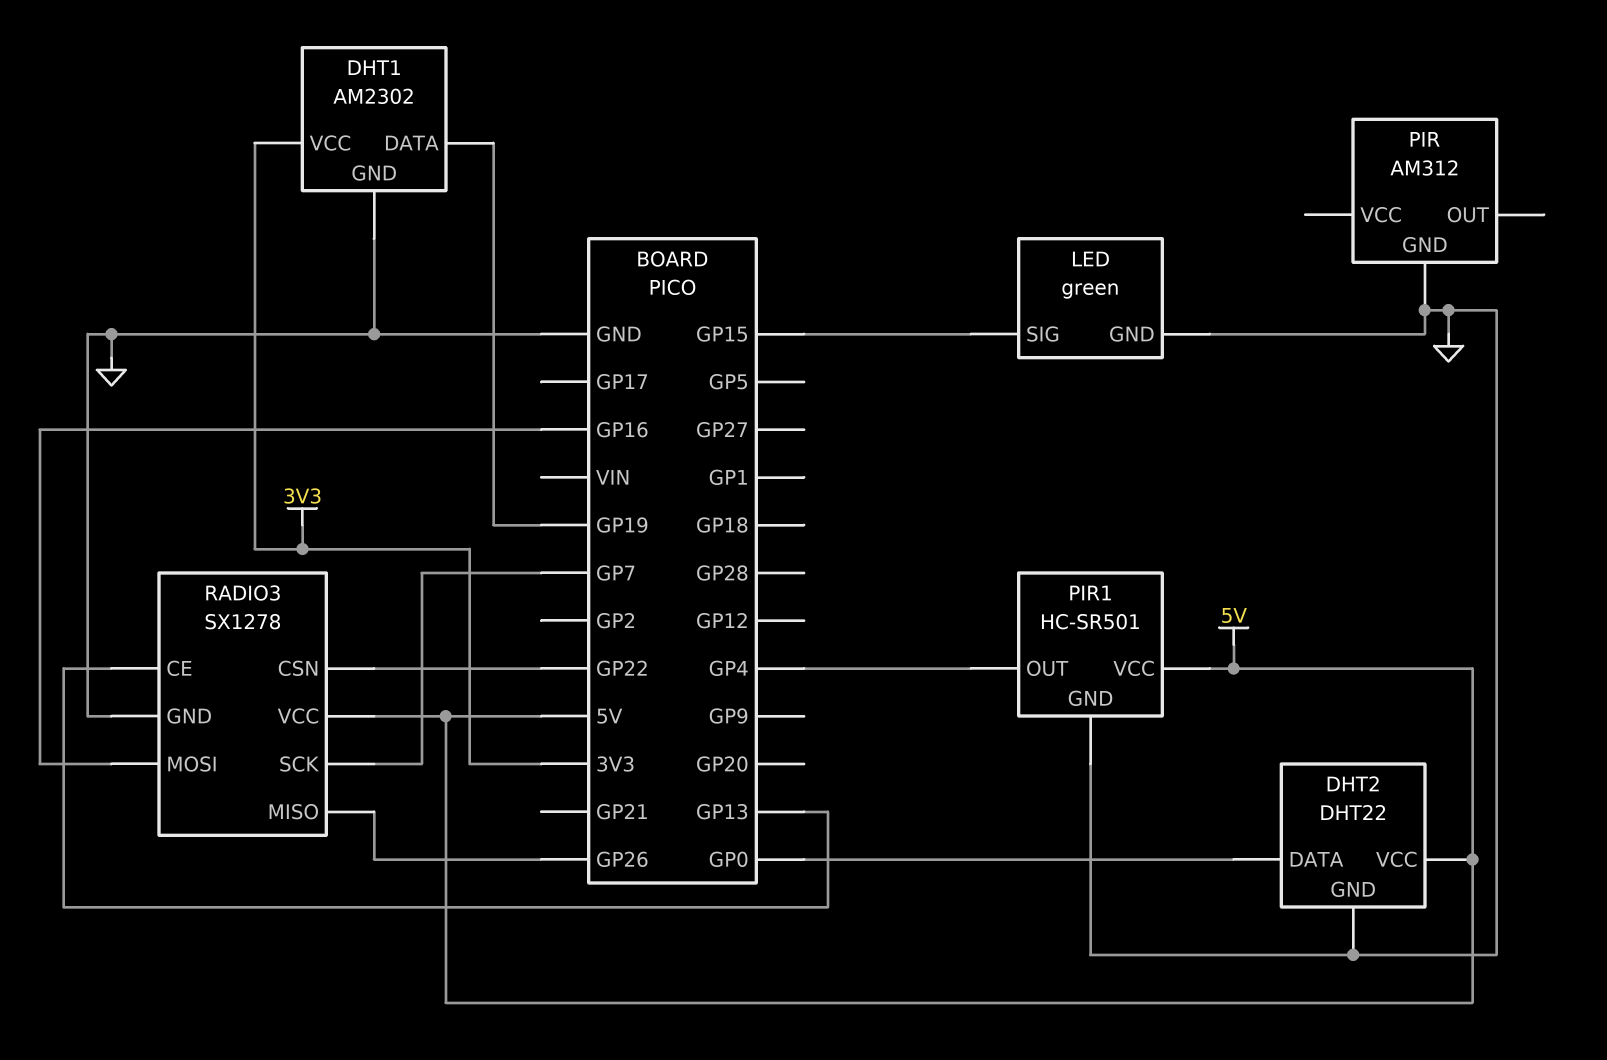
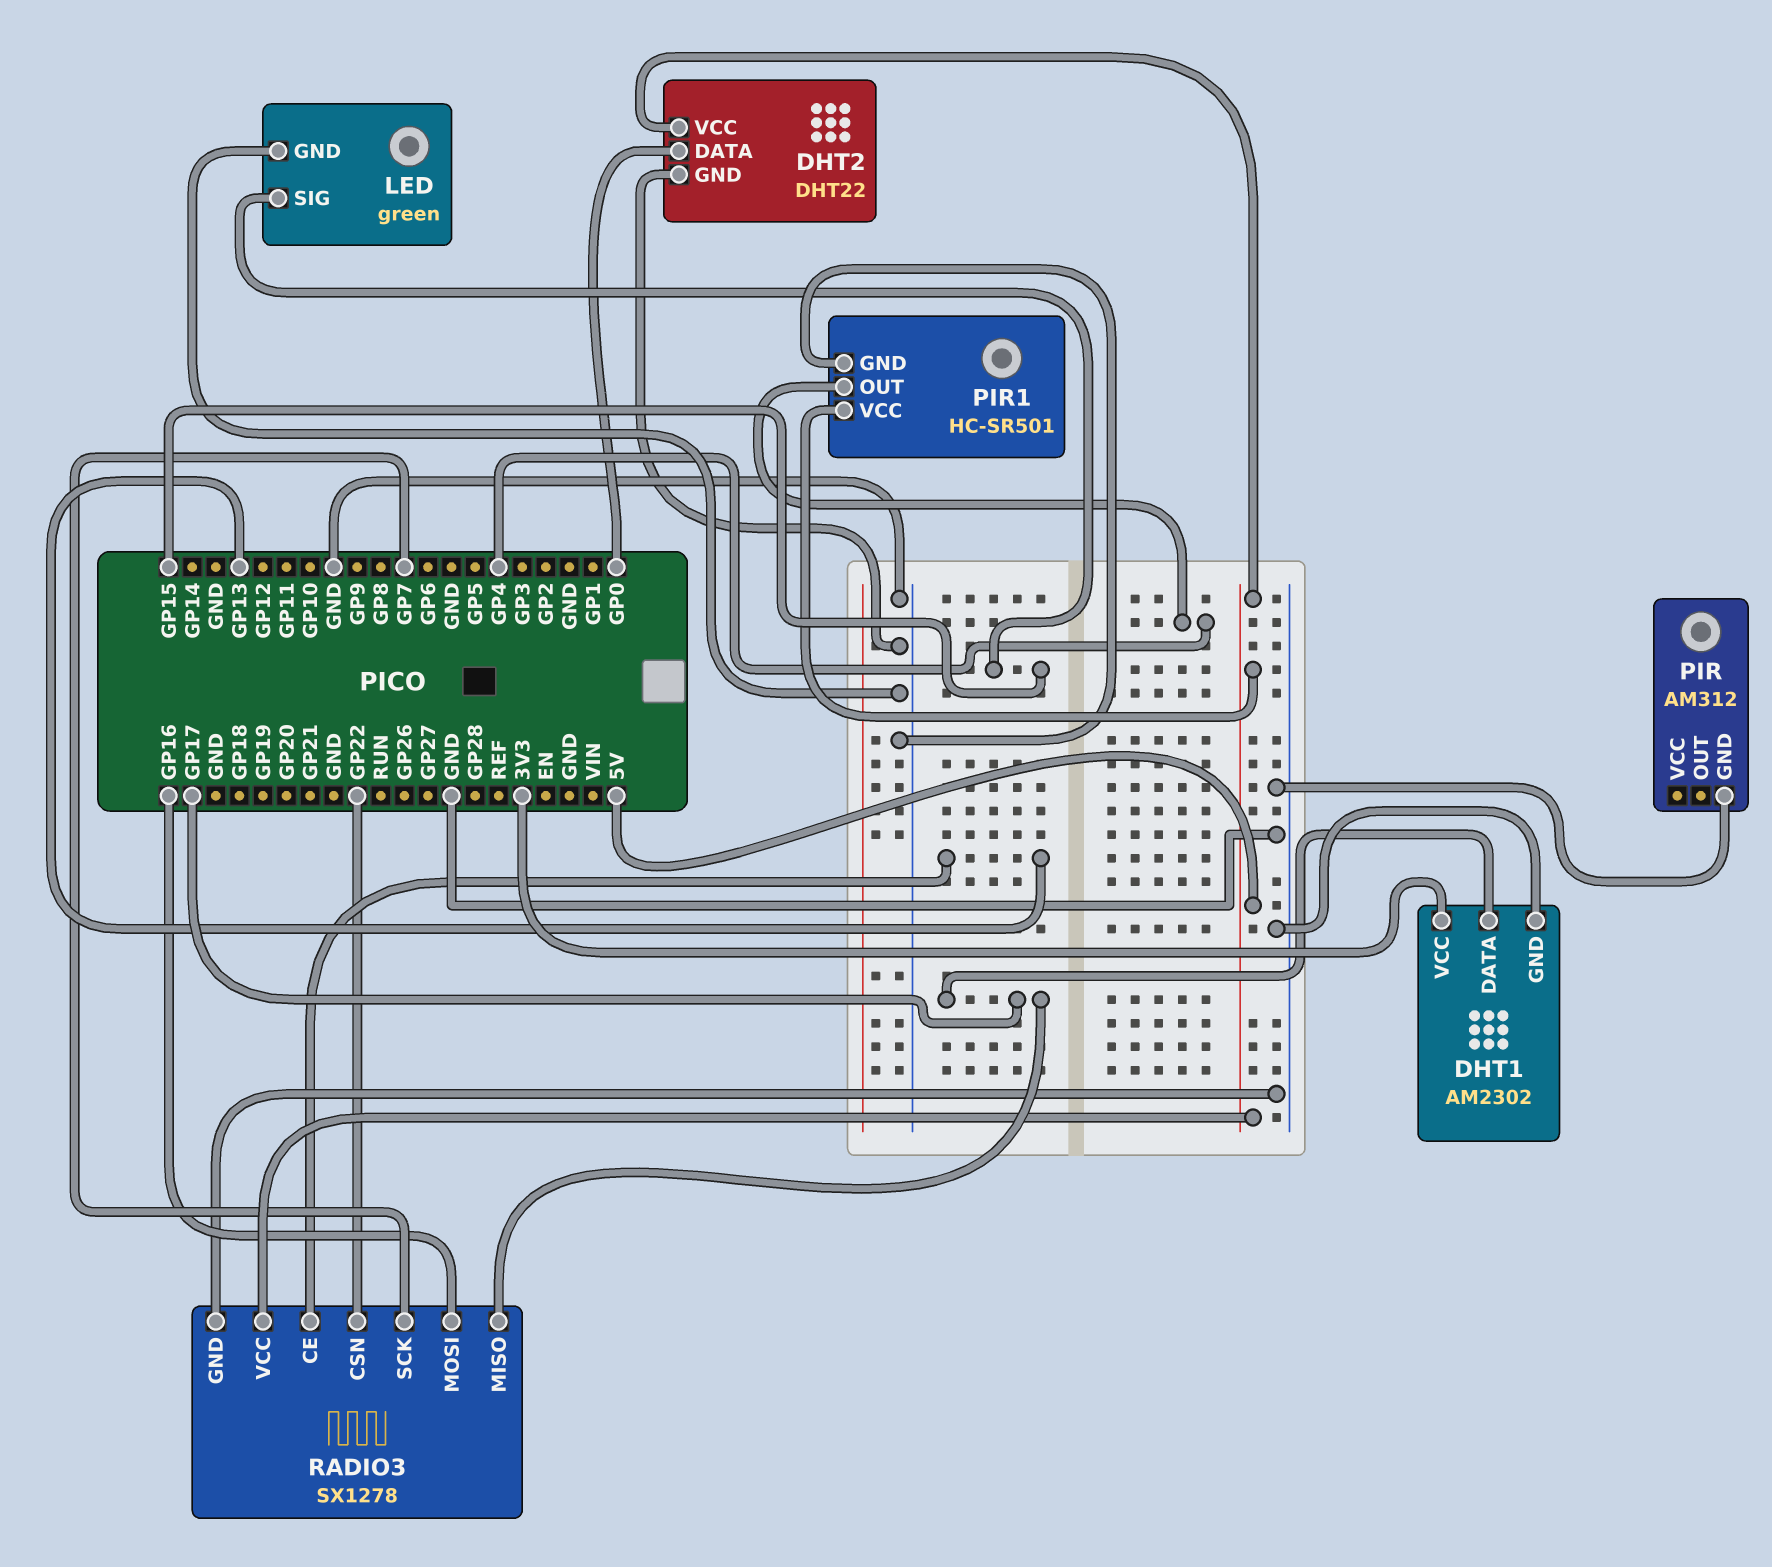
DHT1 pin DATA: GP19 -> GP17
RADIO3 pin MISO: GP26 -> GP17

